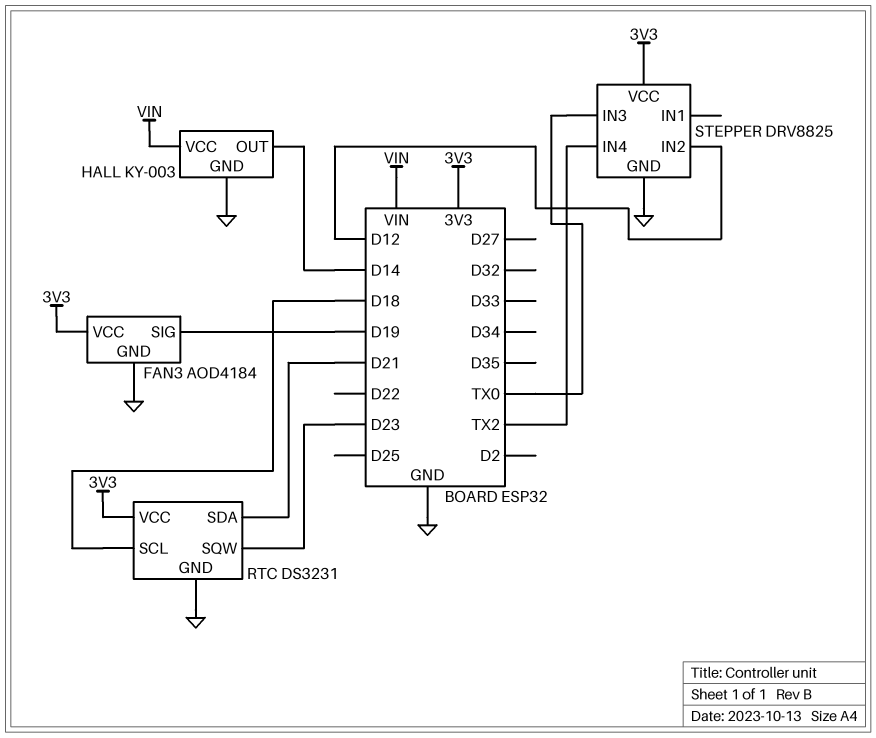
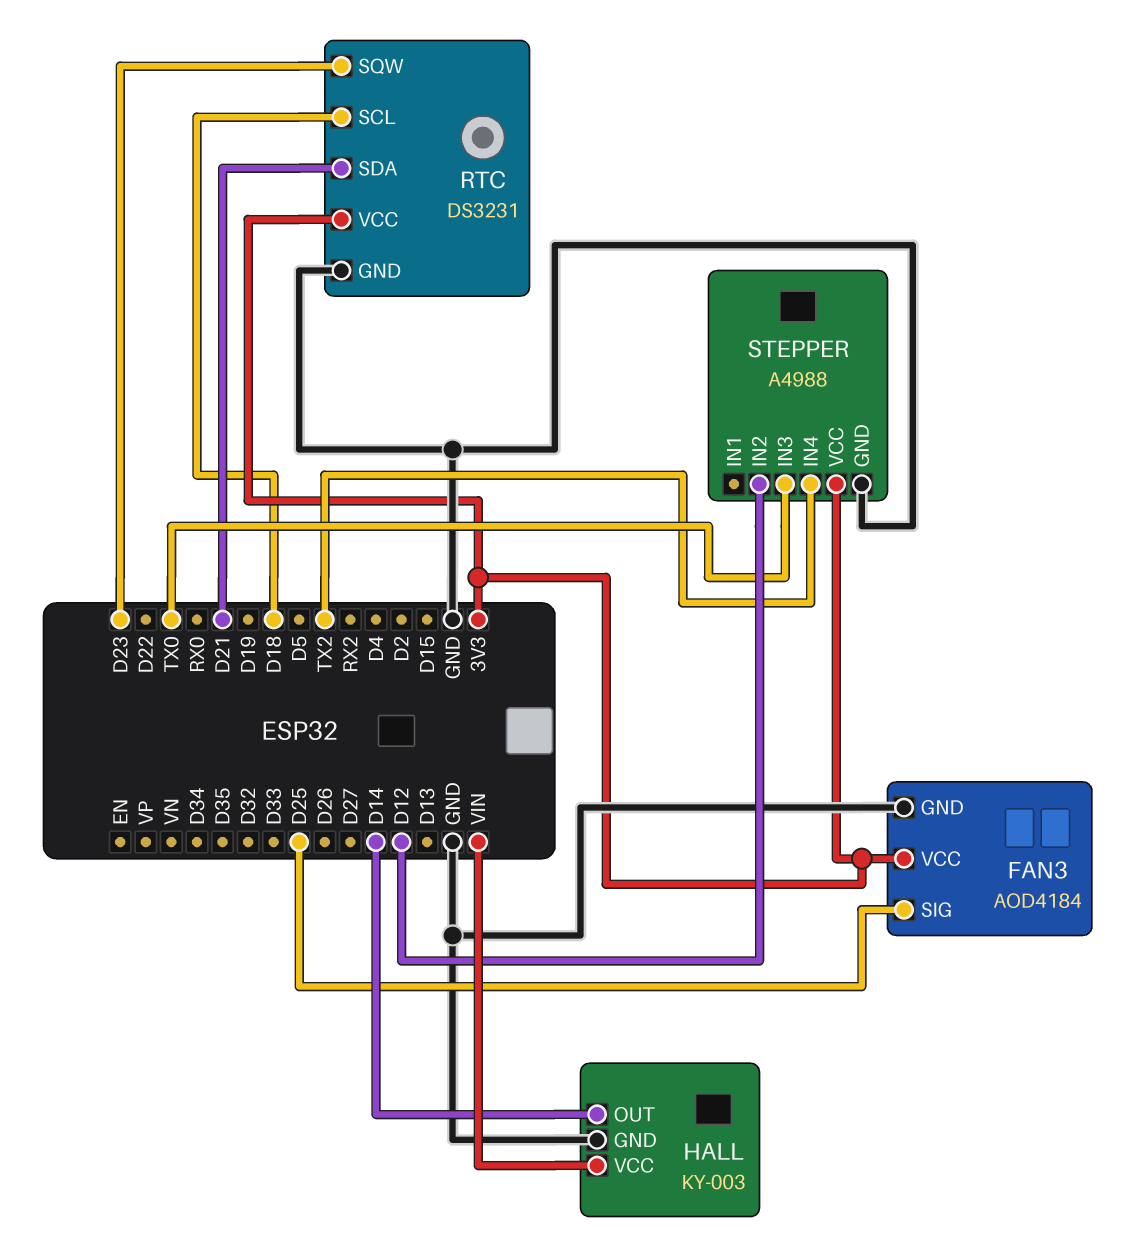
FAN3 pin SIG: D19 -> D25
STEPPER: DRV8825 -> A4988

